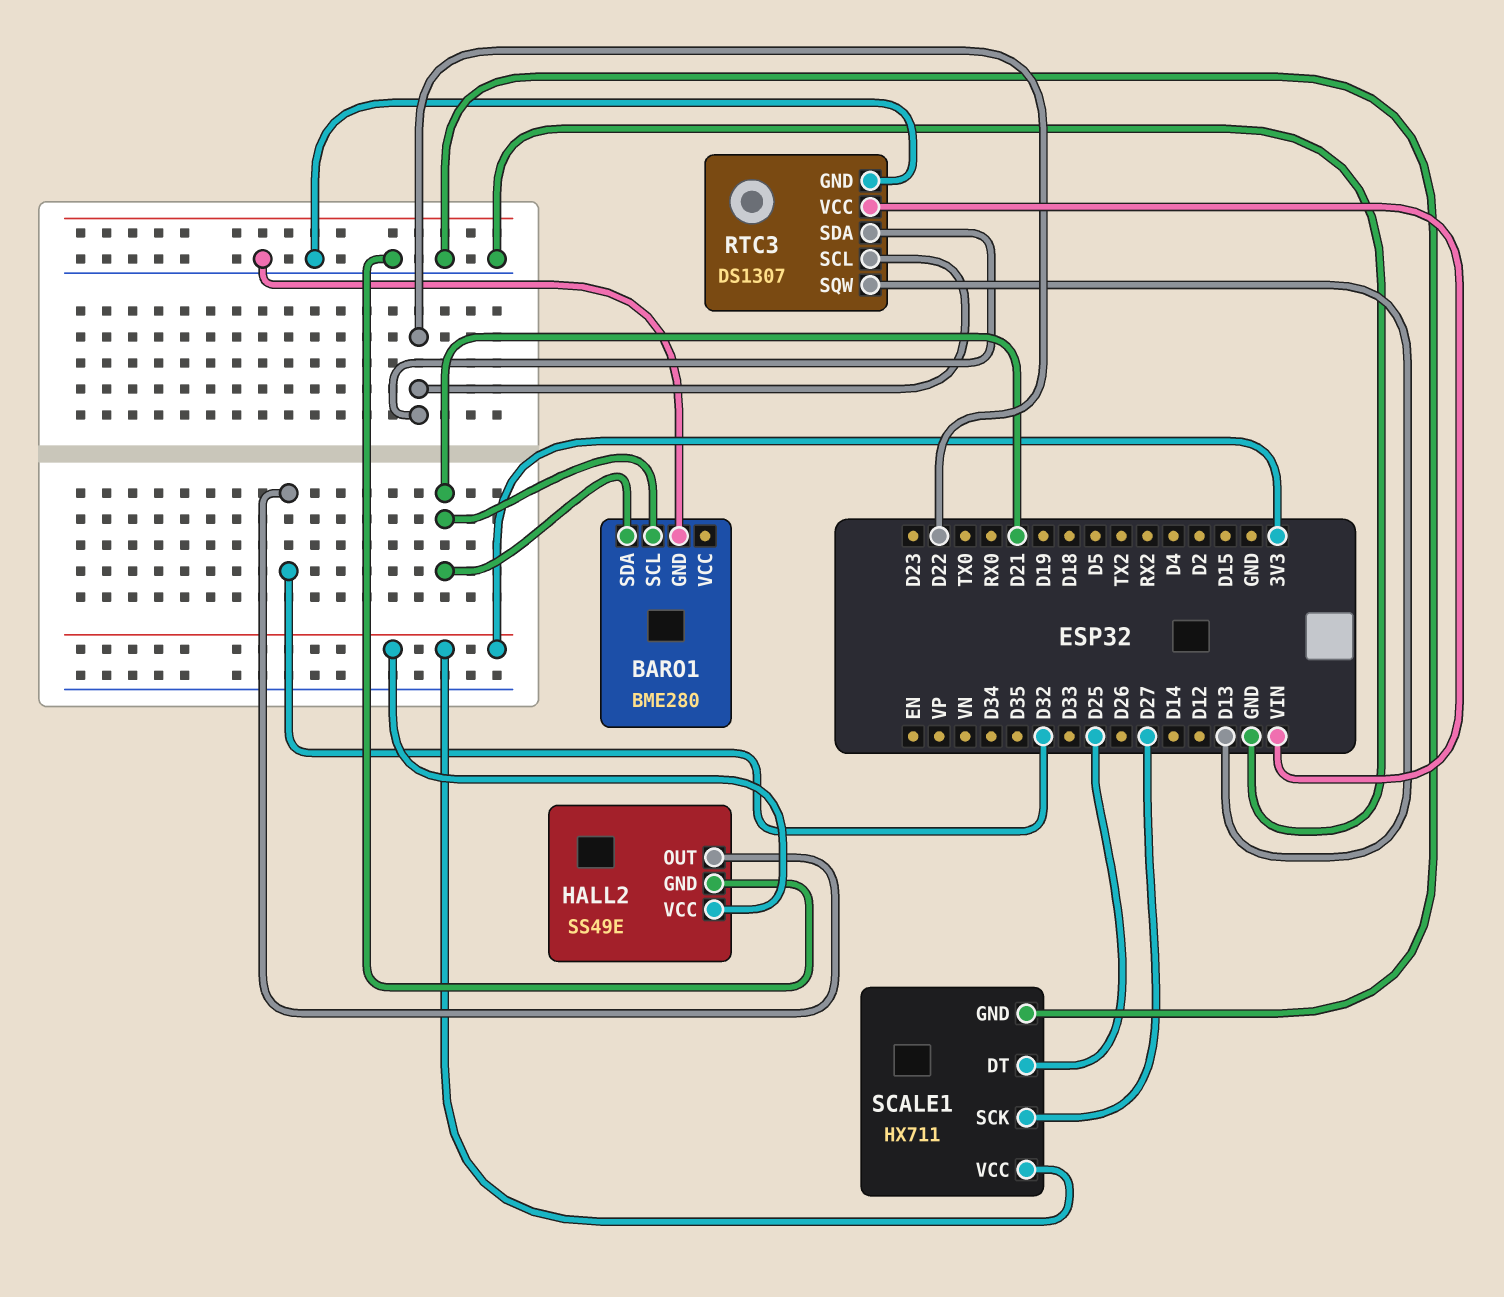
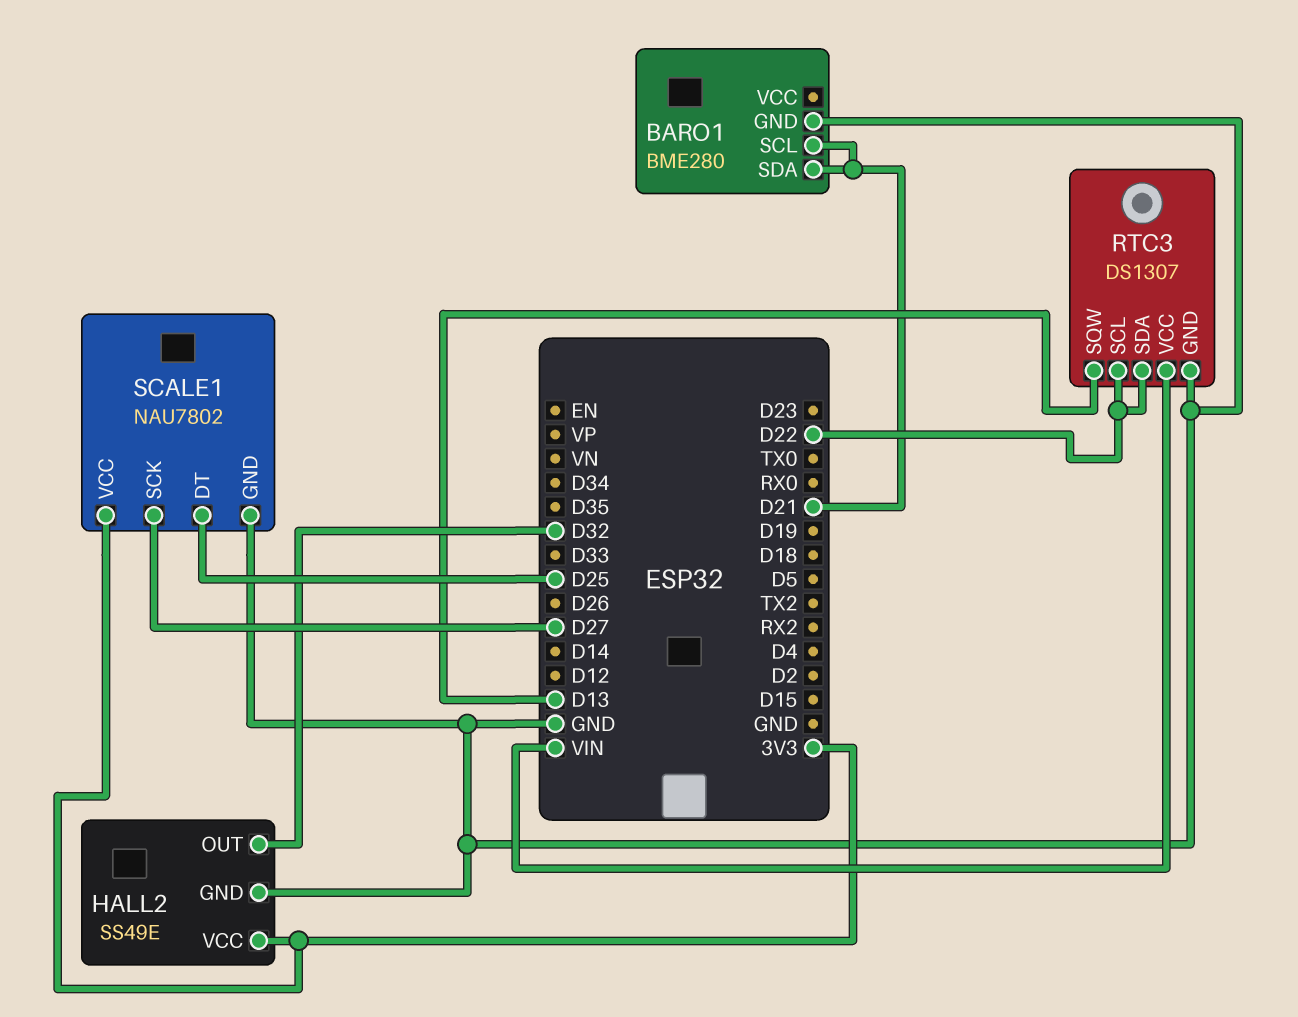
SCALE1: HX711 -> NAU7802

